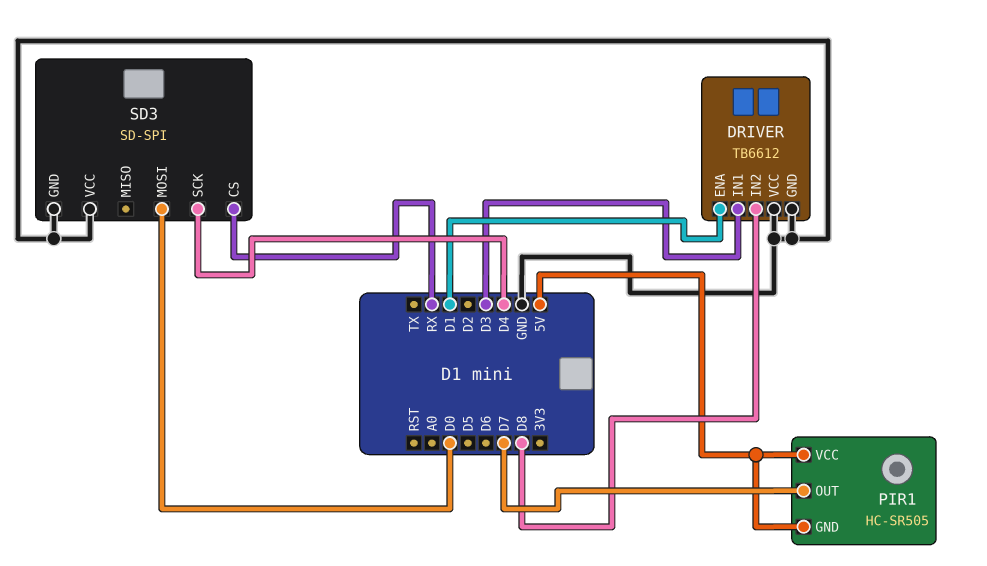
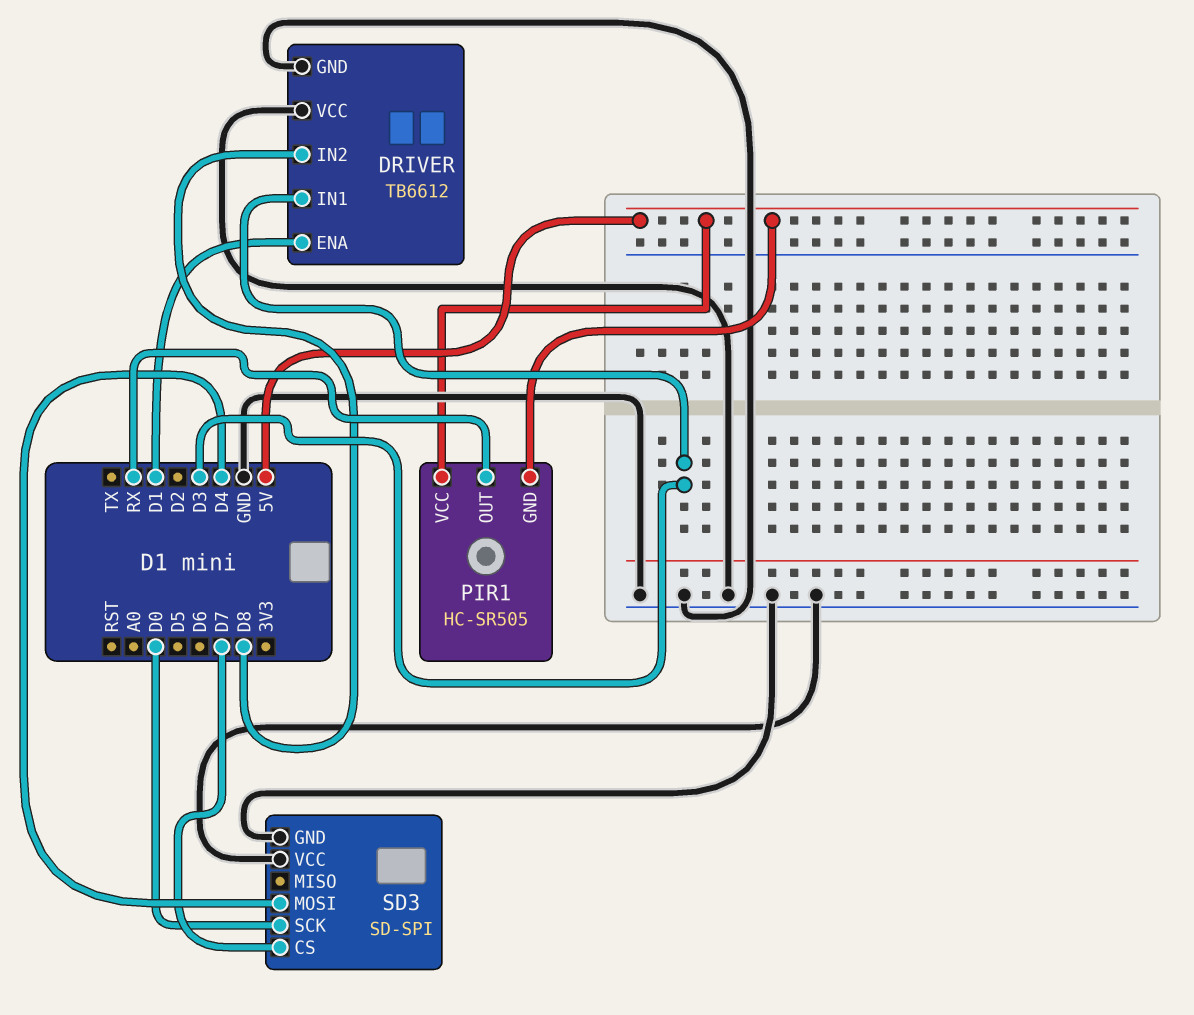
PIR1 pin OUT: D7 -> RX
SD3 pin CS: RX -> D7
SD3 pin MOSI: D0 -> D4
SD3 pin SCK: D4 -> D0

